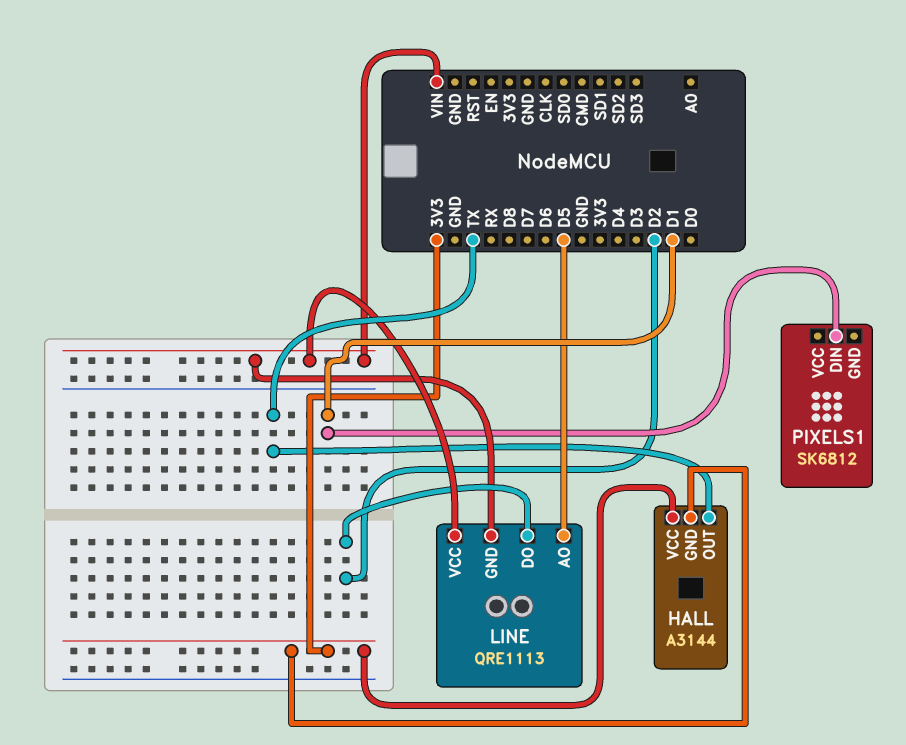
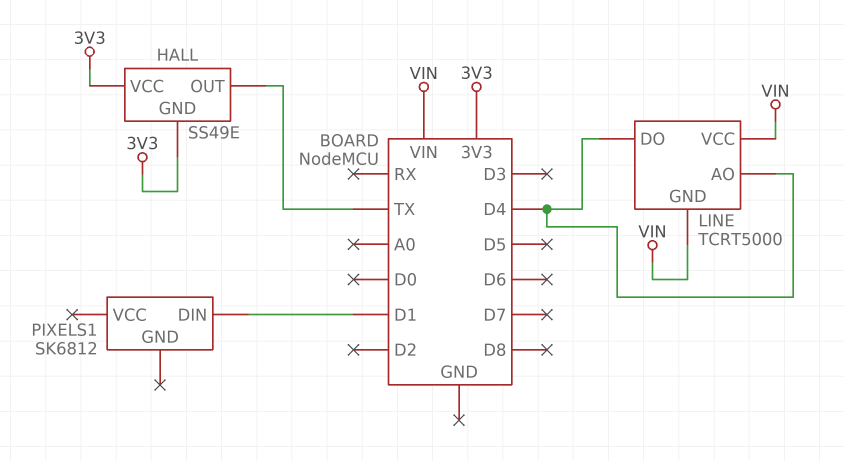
HALL: A3144 -> SS49E
LINE: QRE1113 -> TCRT5000
LINE pin AO: D5 -> D4
LINE pin DO: D2 -> D4

